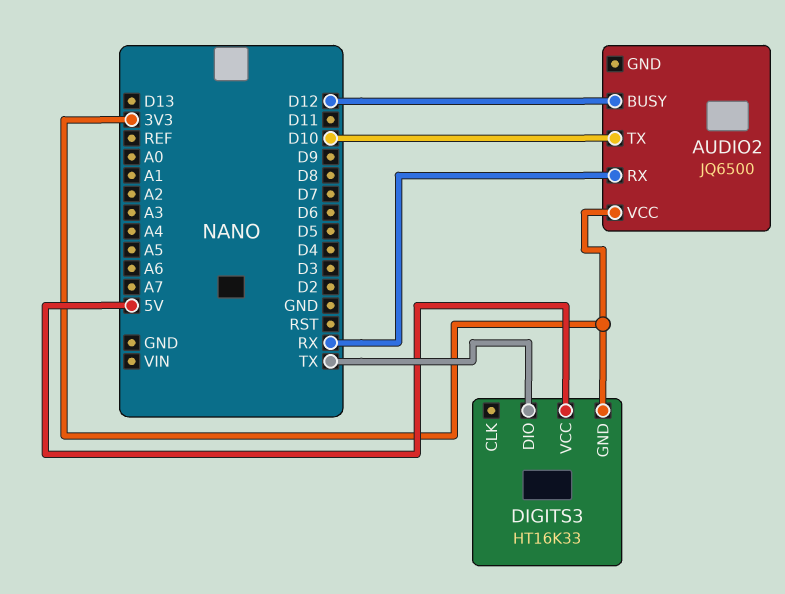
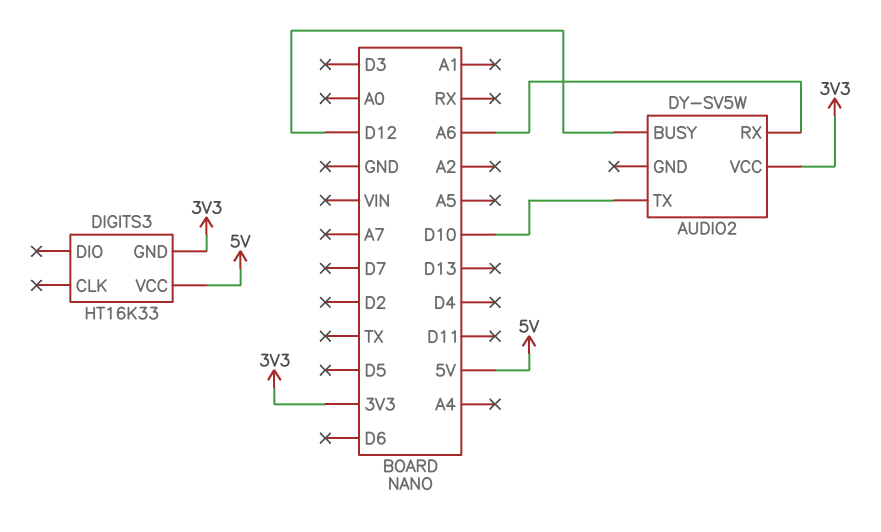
AUDIO2: JQ6500 -> DY-SV5W
AUDIO2 pin RX: RX -> A6
DIGITS3 pin DIO: TX -> none

